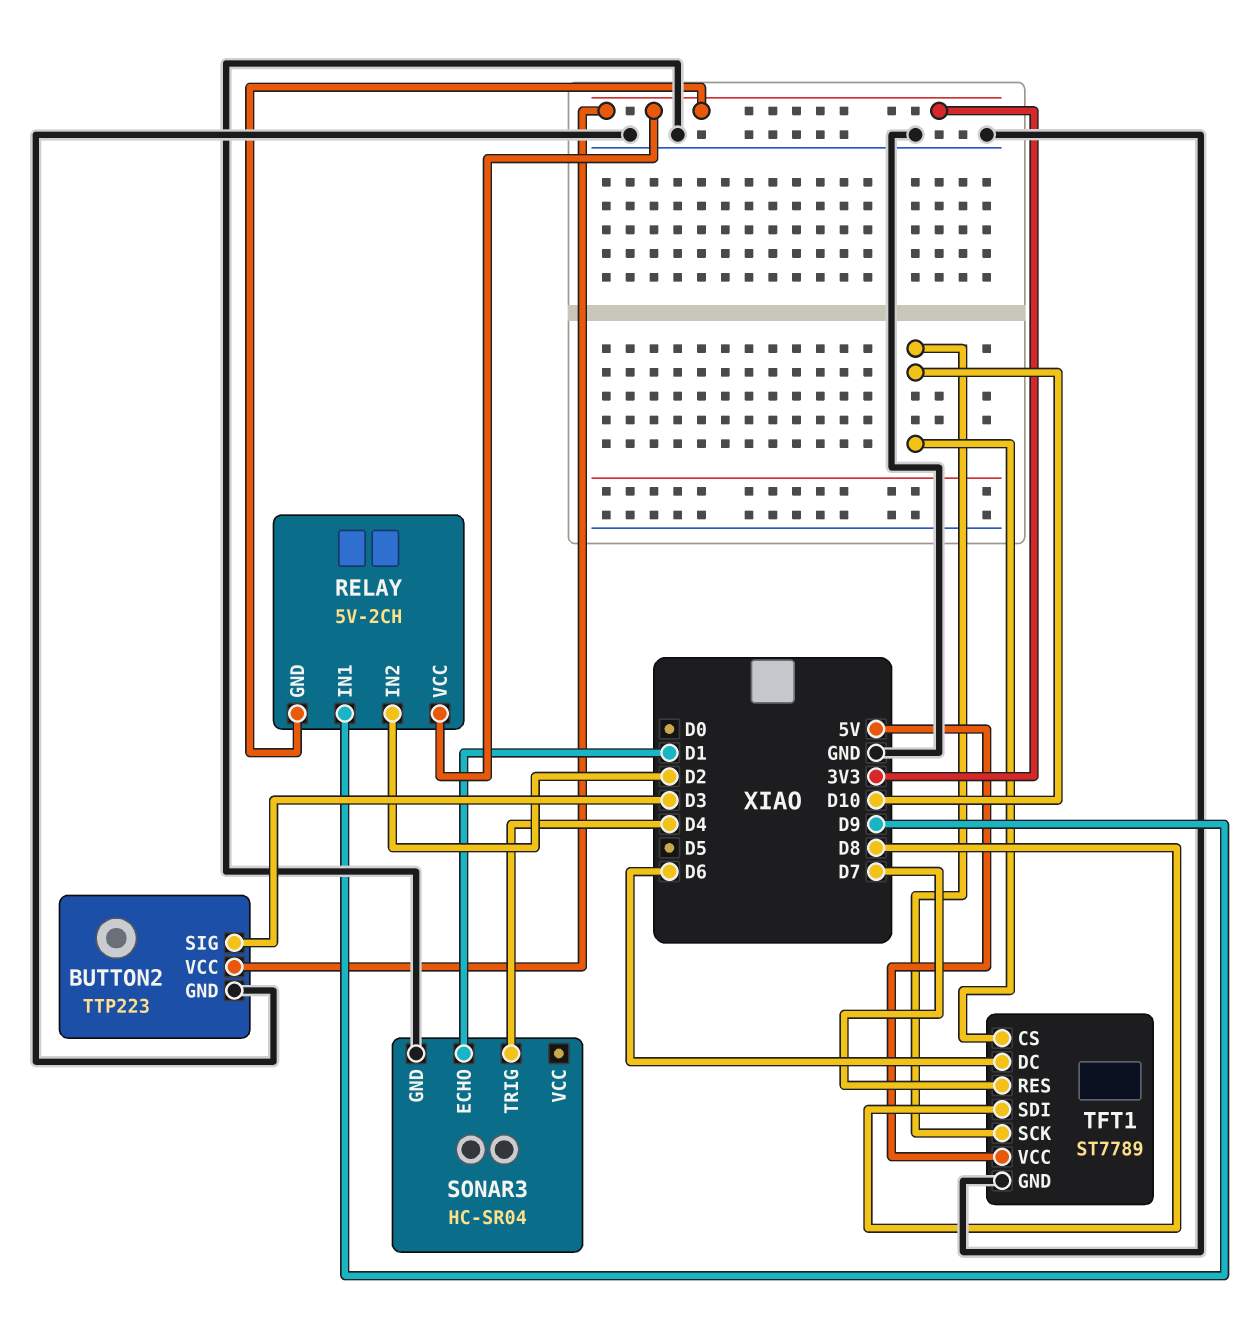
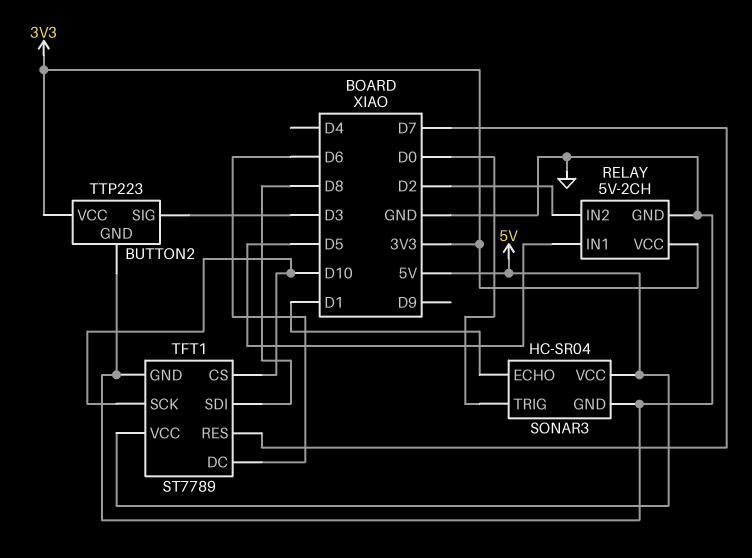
RELAY pin GND: 3V3 -> GND
RELAY pin IN1: D9 -> D5
SONAR3 pin TRIG: D4 -> D0
SONAR3 pin VCC: none -> 5V

